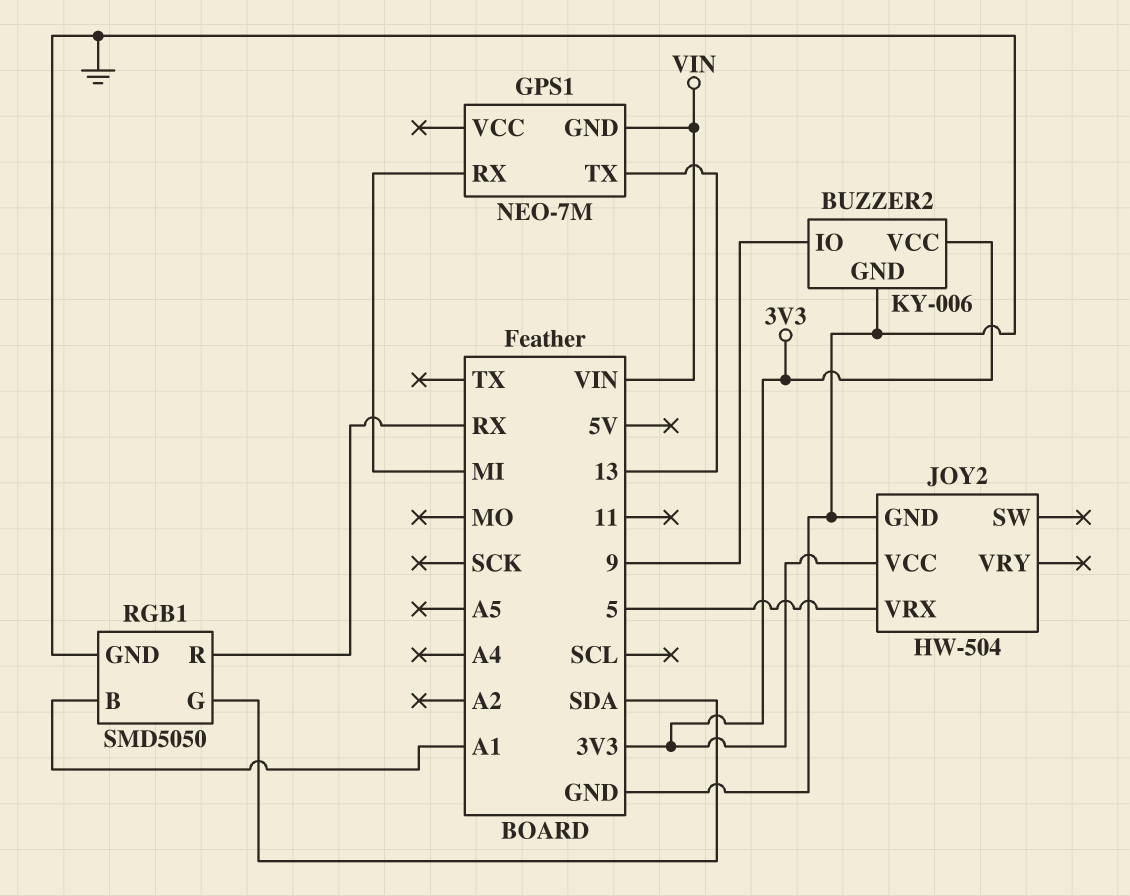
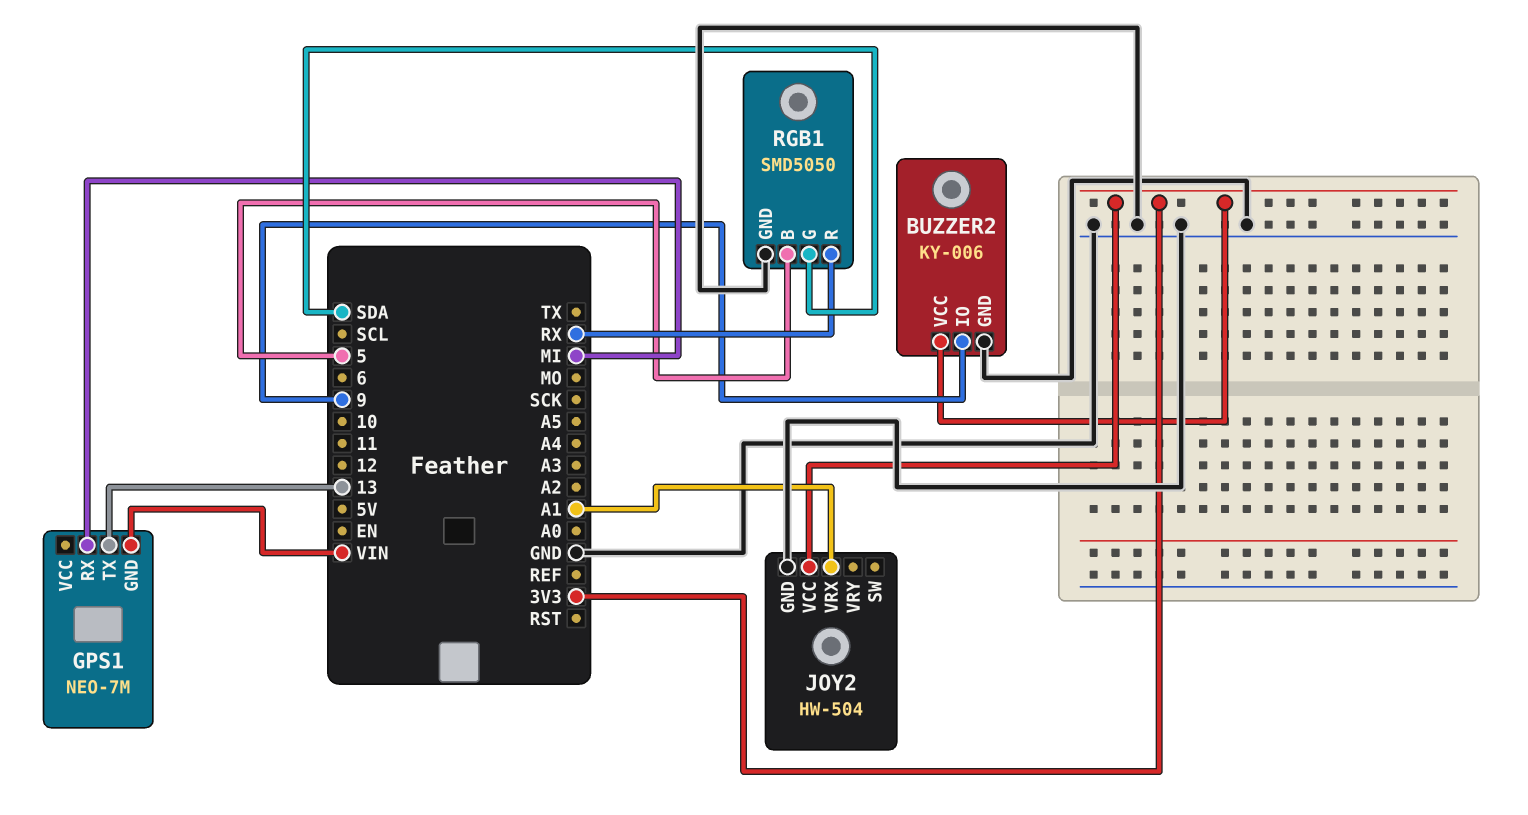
JOY2 pin VRX: 5 -> A1
RGB1 pin B: A1 -> 5

